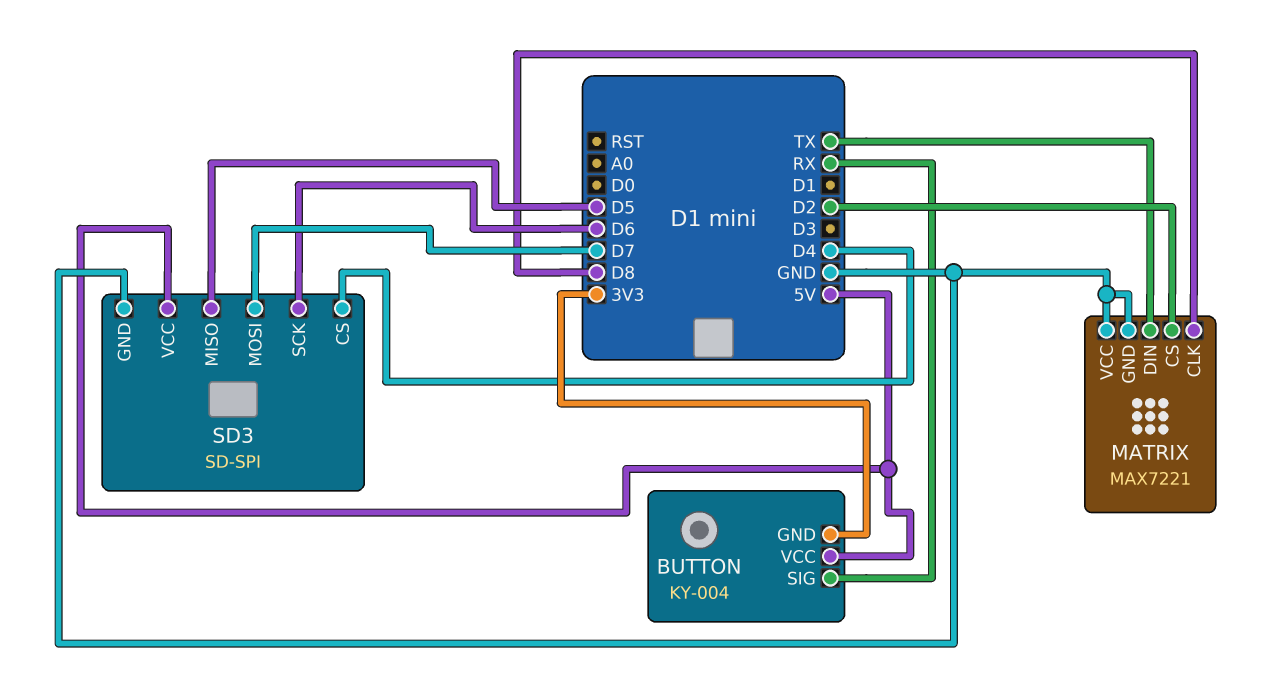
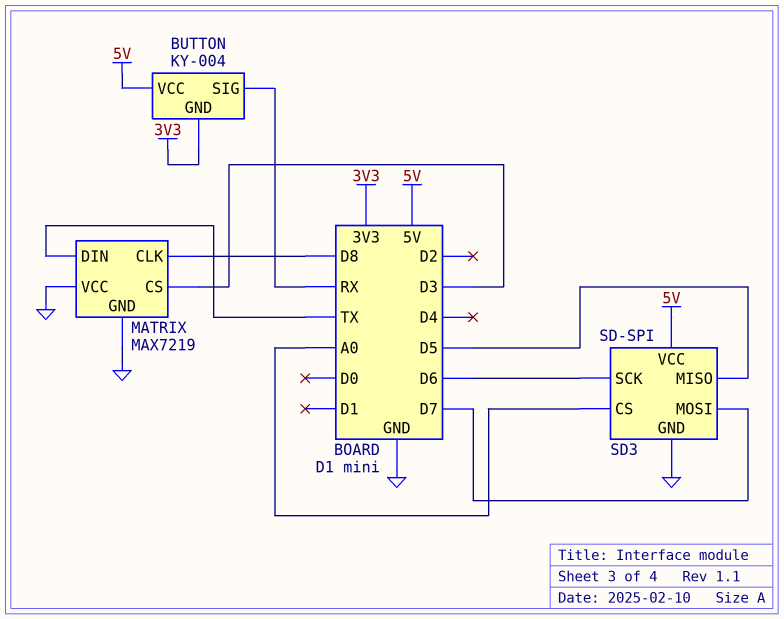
MATRIX: MAX7221 -> MAX7219
MATRIX pin CS: D2 -> D3
SD3 pin CS: D4 -> A0

